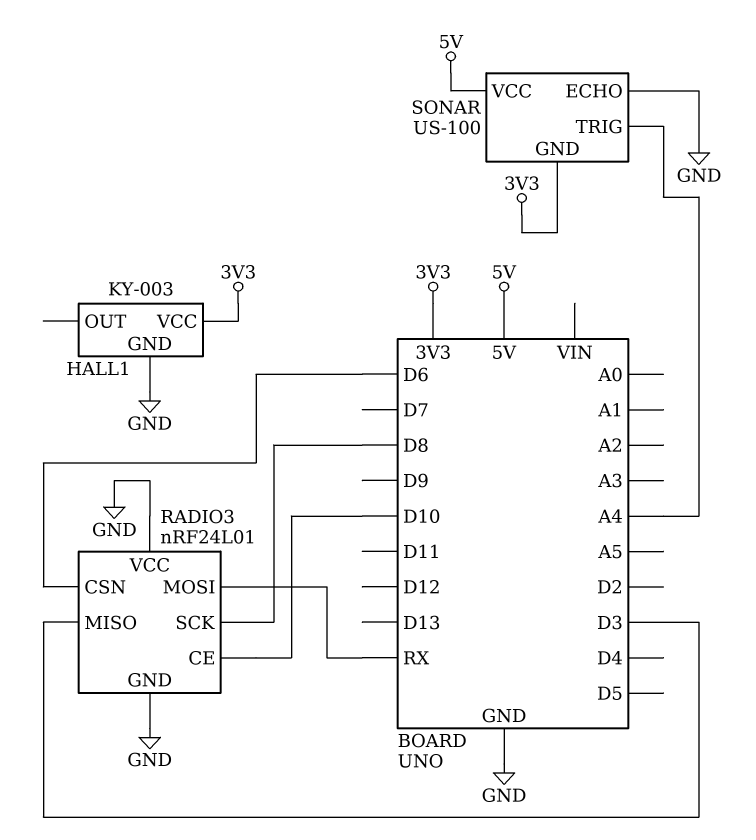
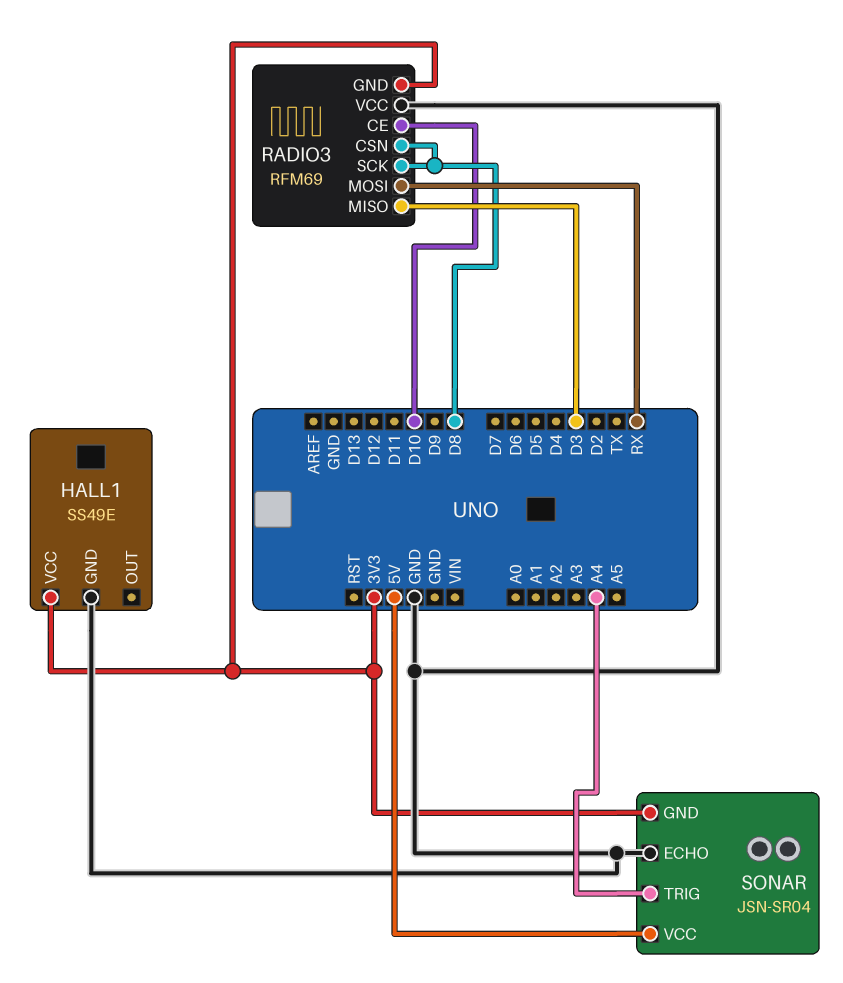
HALL1: KY-003 -> SS49E
RADIO3: nRF24L01 -> RFM69
RADIO3 pin CSN: D6 -> D8
RADIO3 pin GND: GND -> 3V3
SONAR: US-100 -> JSN-SR04

